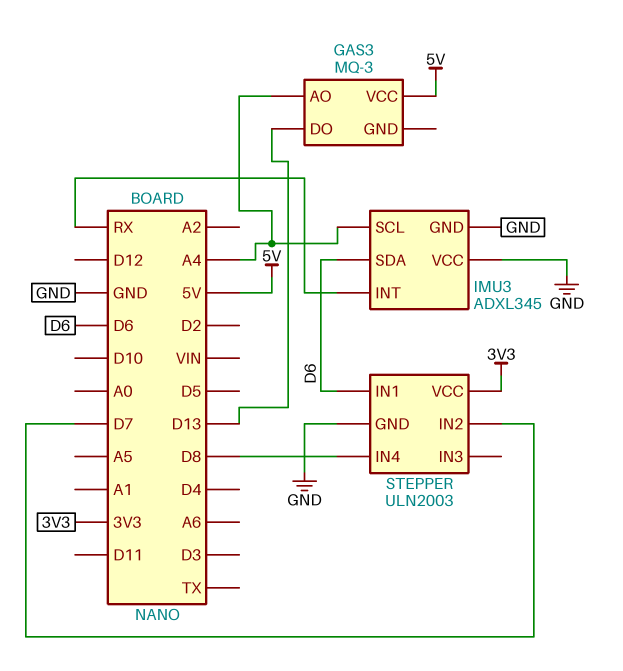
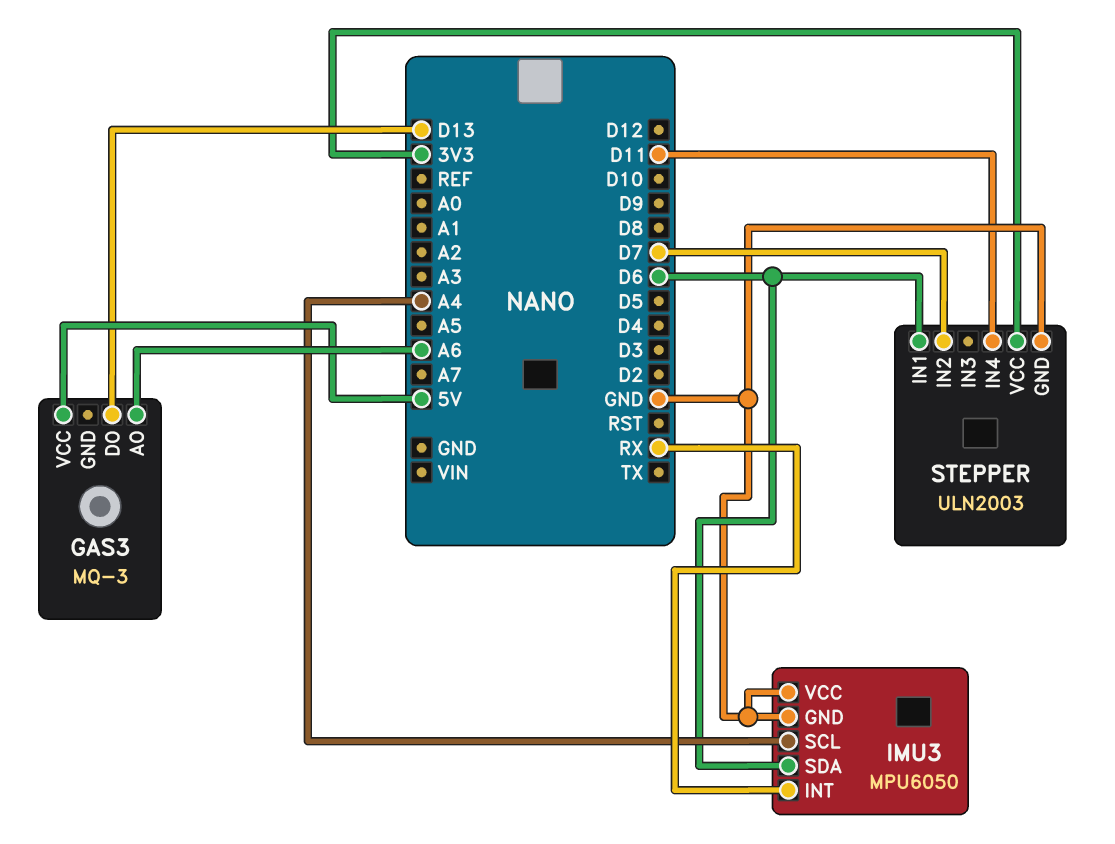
GAS3 pin AO: A4 -> A6
IMU3: ADXL345 -> MPU6050
STEPPER pin IN4: D8 -> D11

